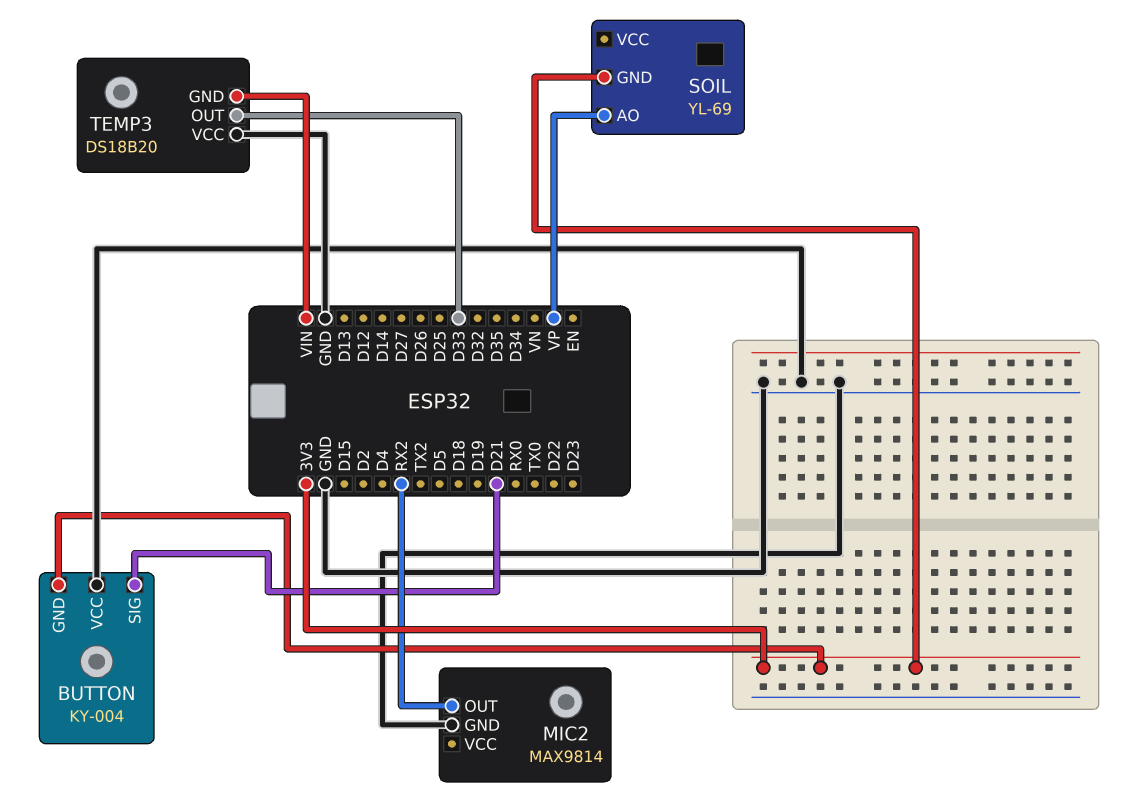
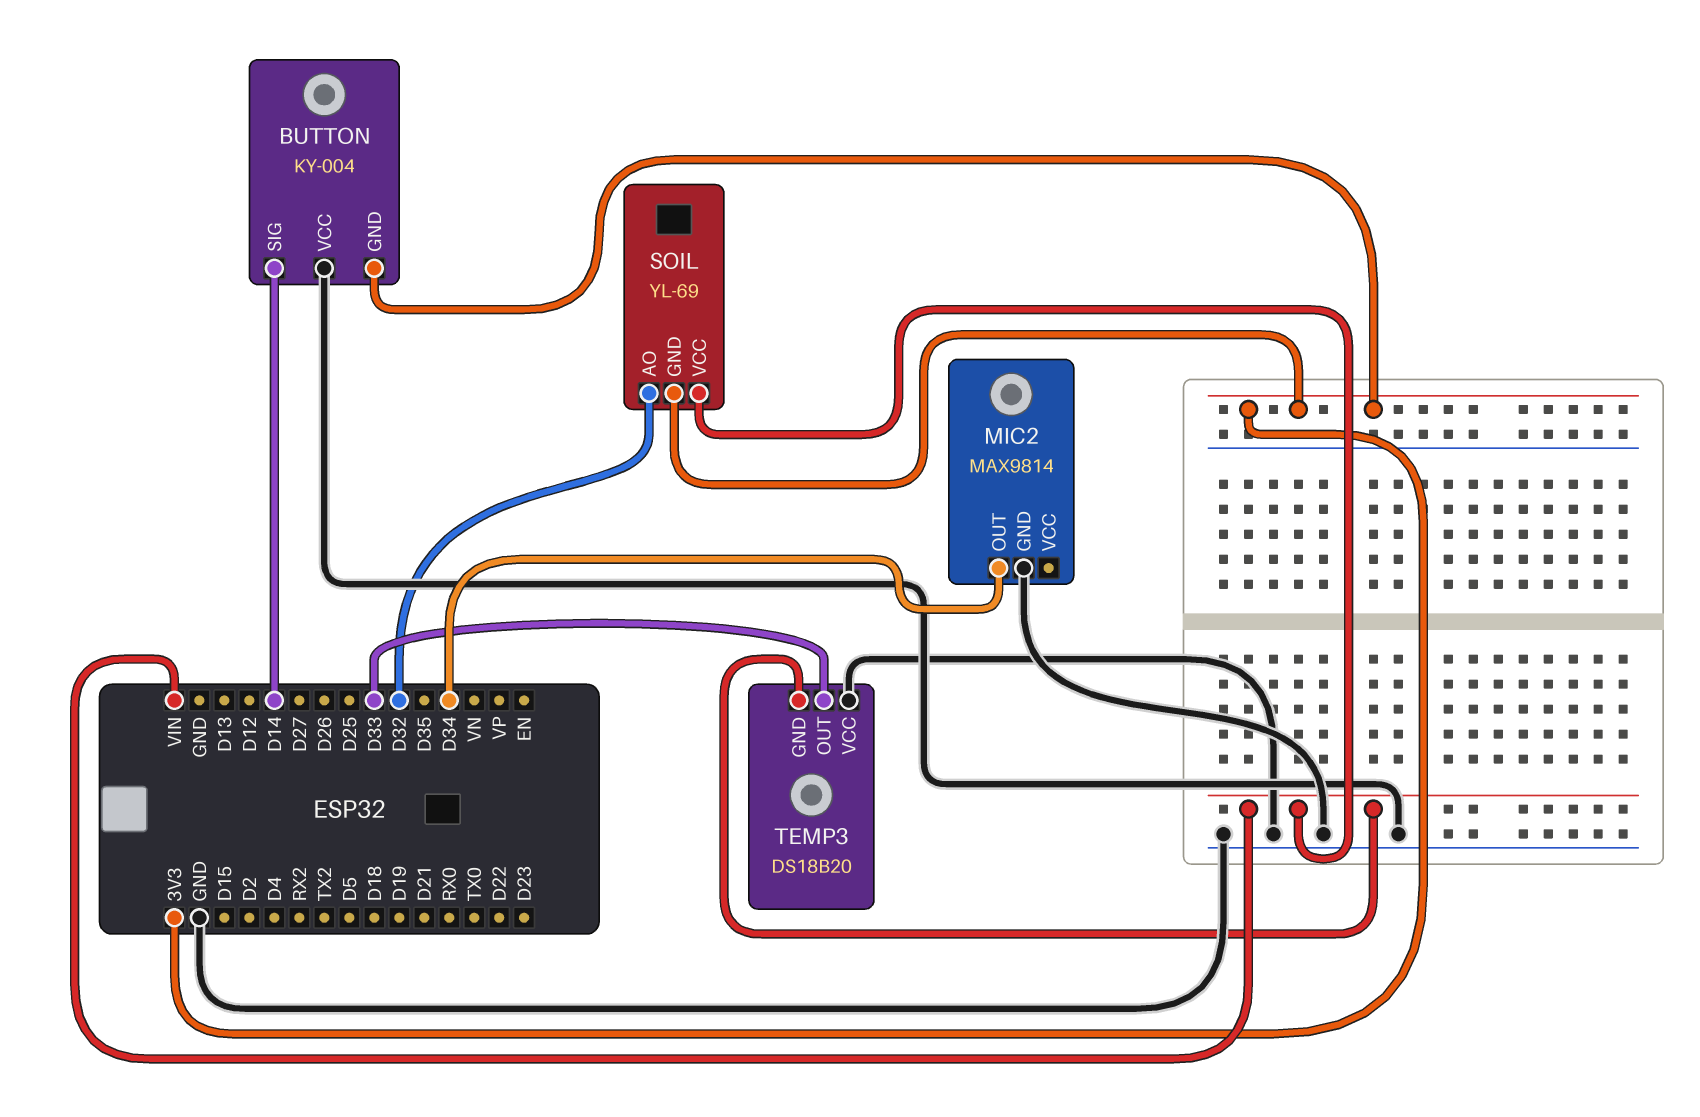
BUTTON pin SIG: D21 -> D14
MIC2 pin OUT: RX2 -> D34
SOIL pin AO: VP -> D32
SOIL pin VCC: none -> VIN

